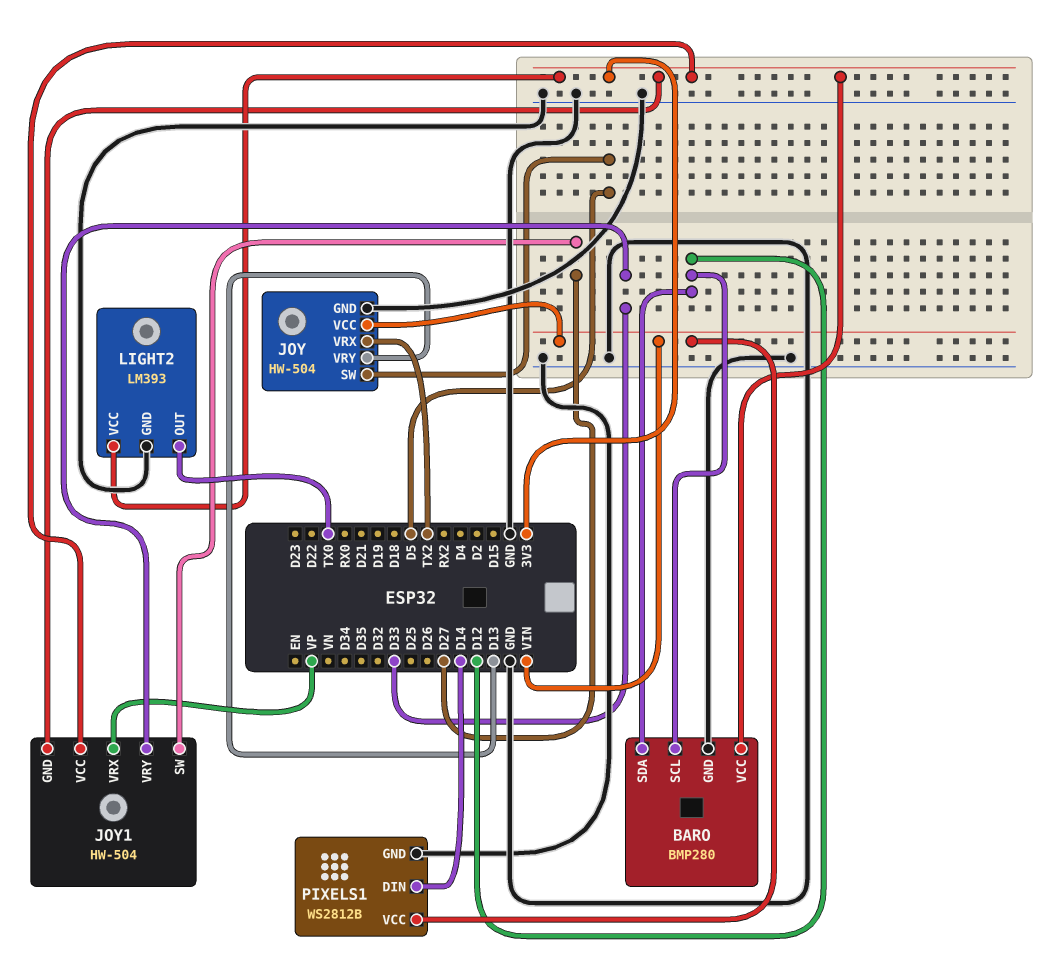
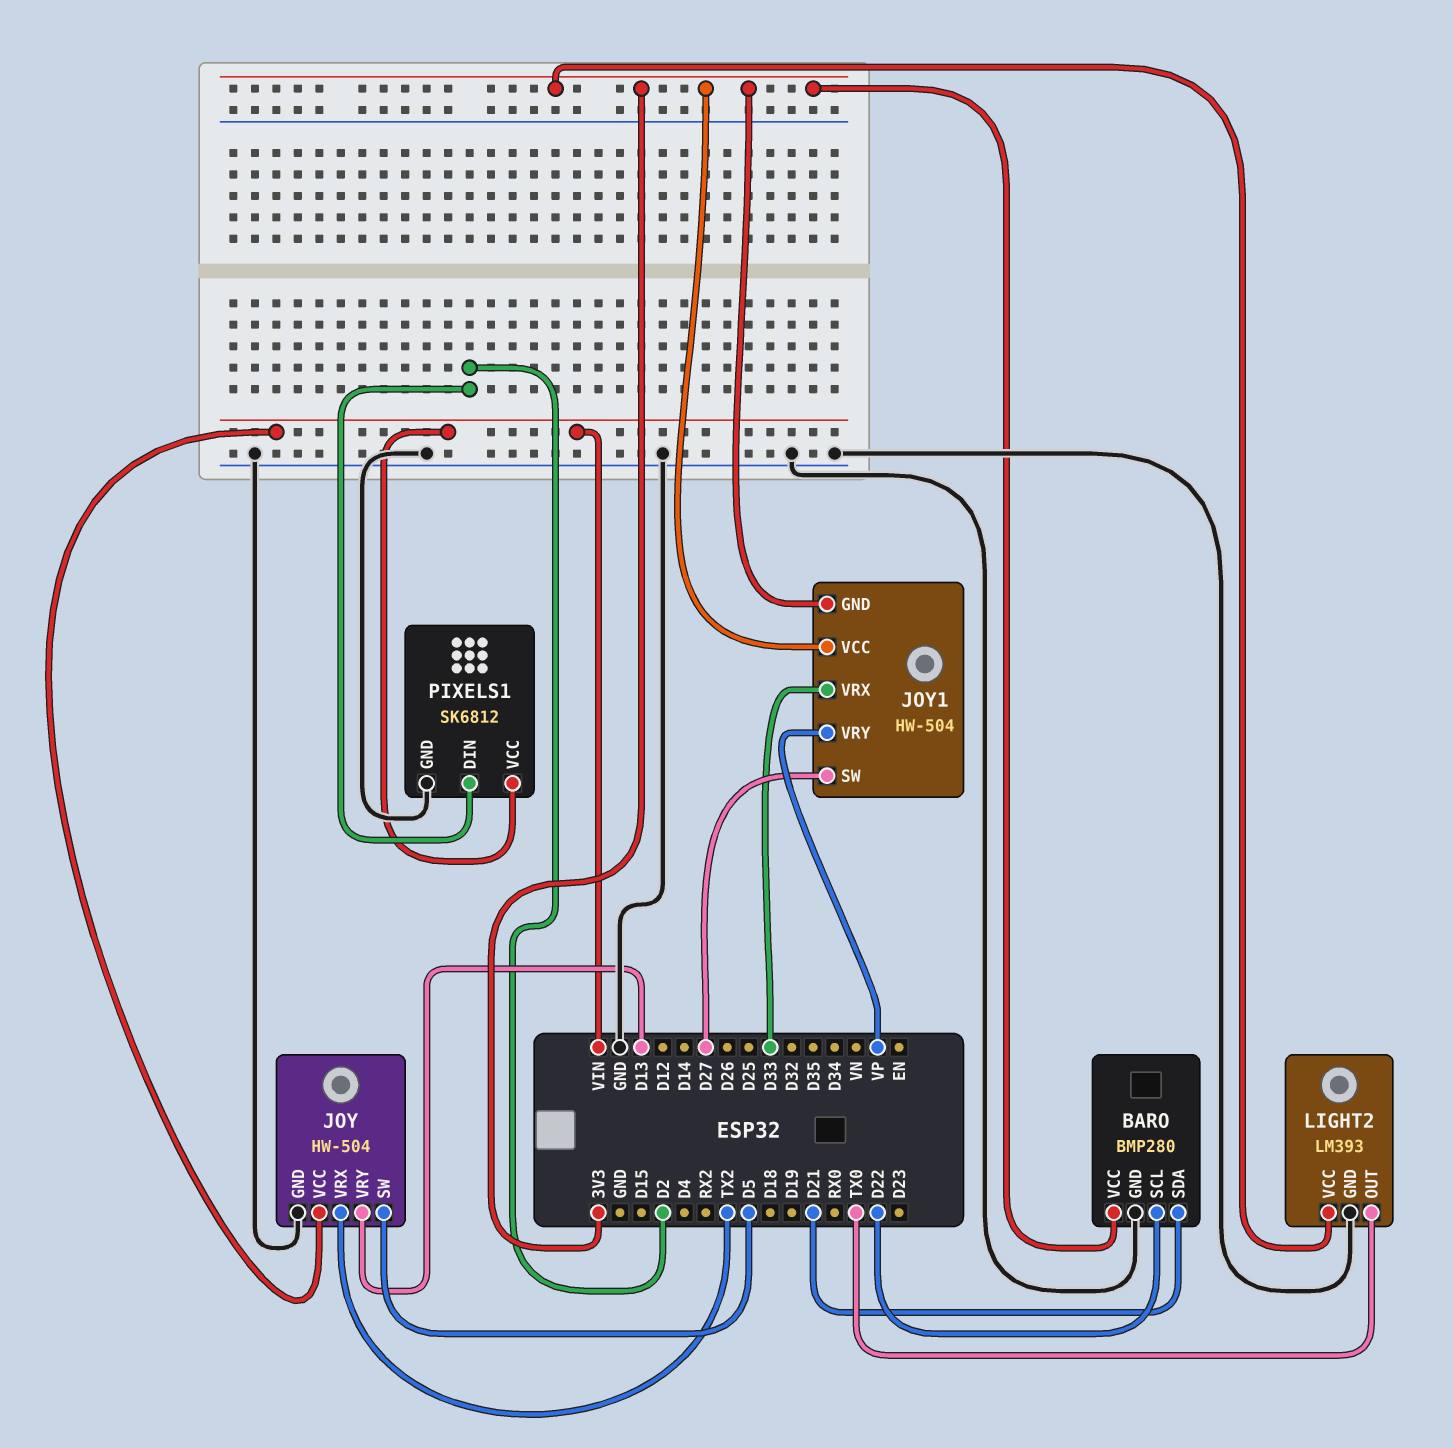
BARO pin SCL: D12 -> D22
BARO pin SDA: D12 -> D21
JOY1 pin VRX: VP -> D33
JOY1 pin VRY: D33 -> VP
PIXELS1: WS2812B -> SK6812
PIXELS1 pin DIN: D14 -> D2

